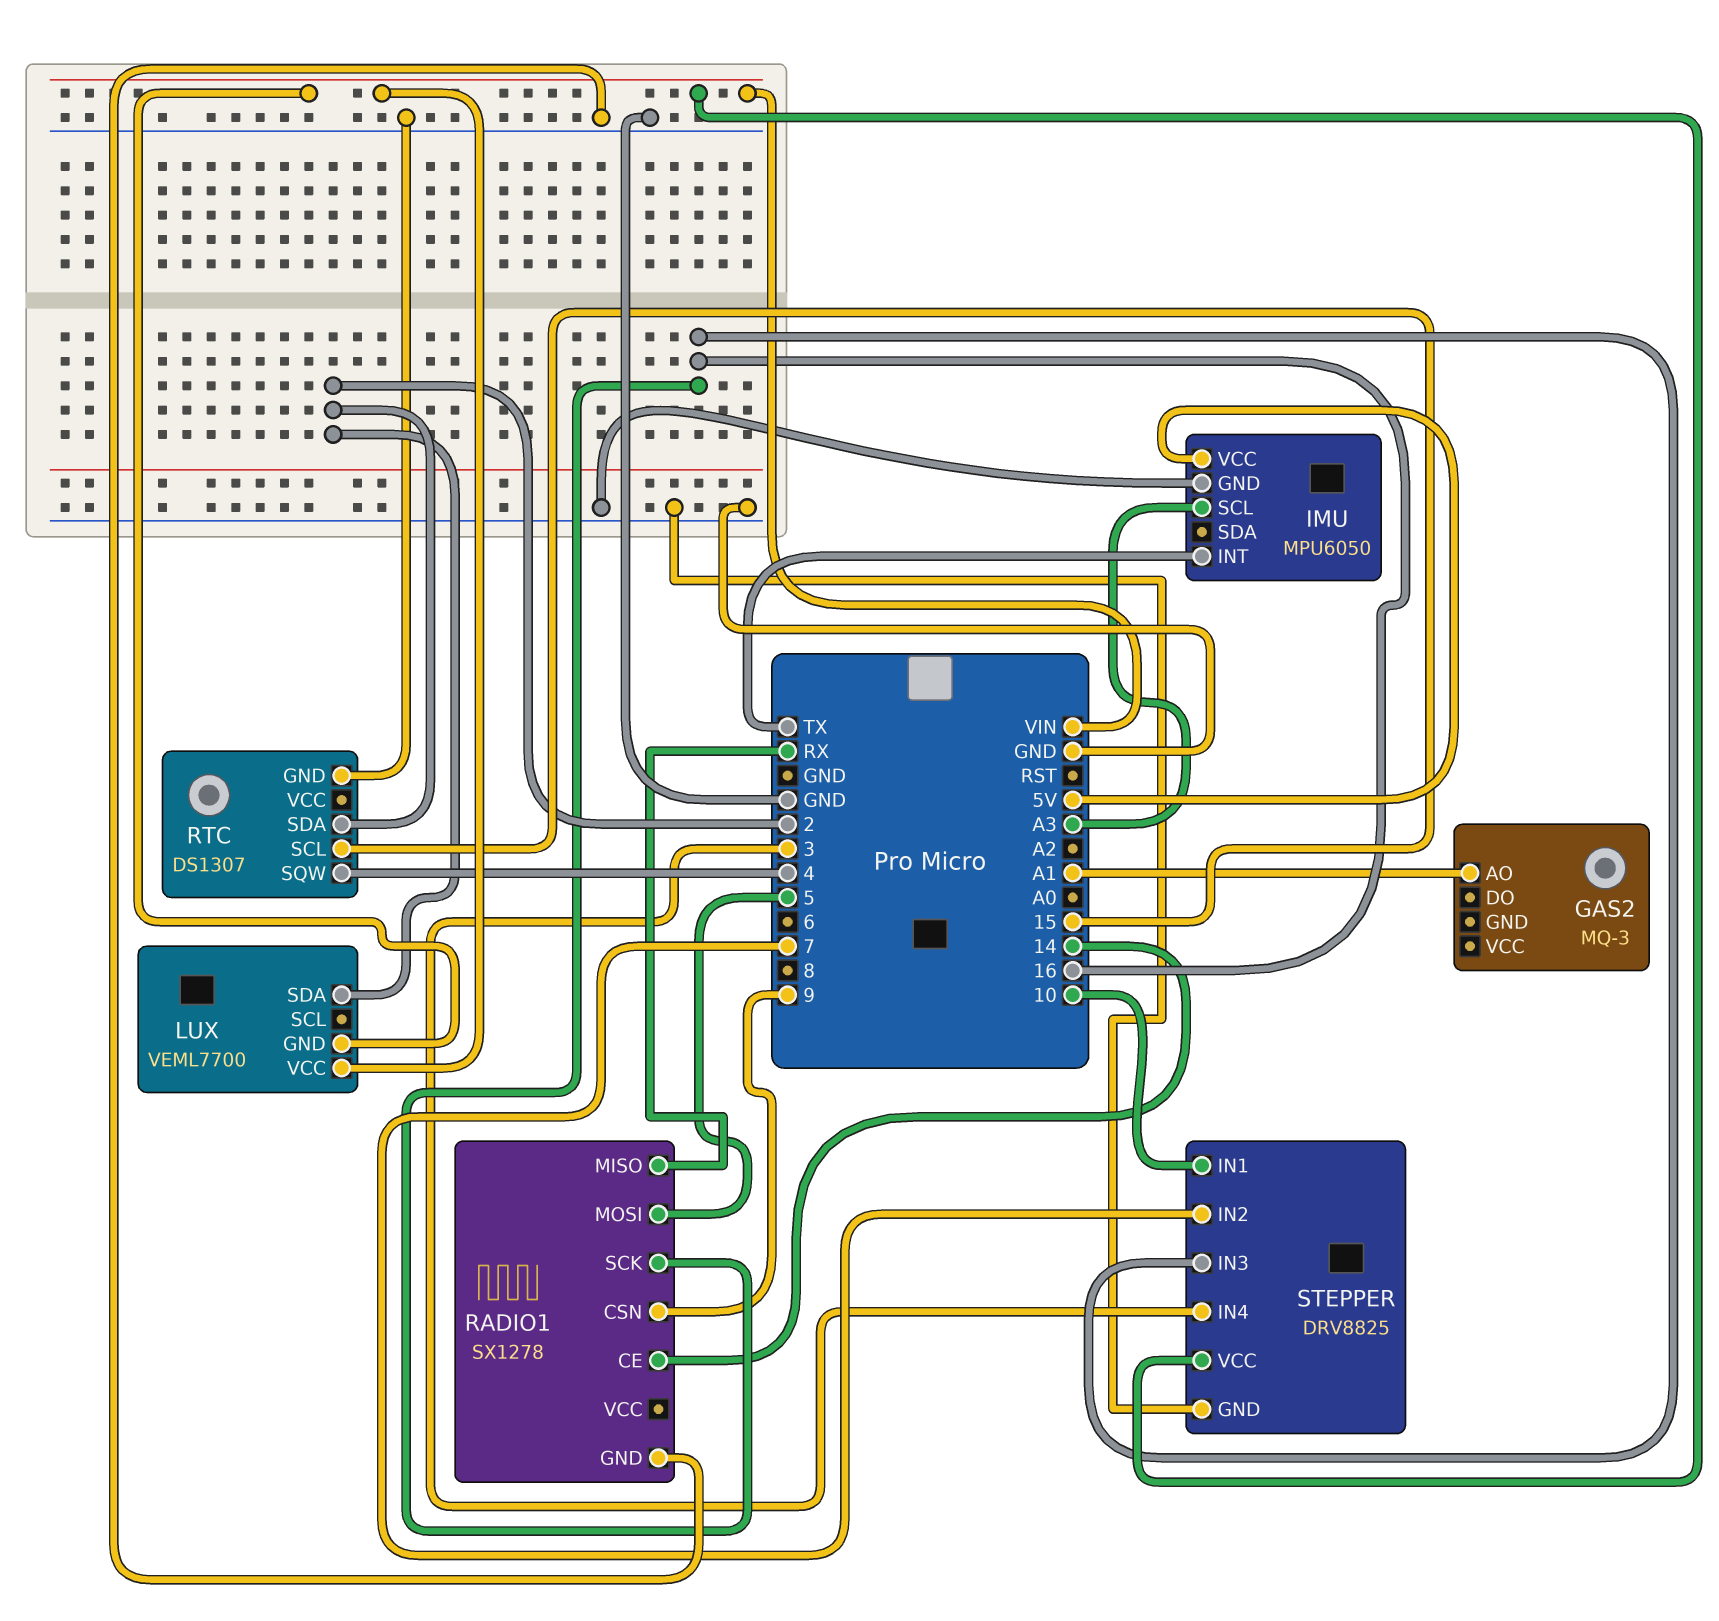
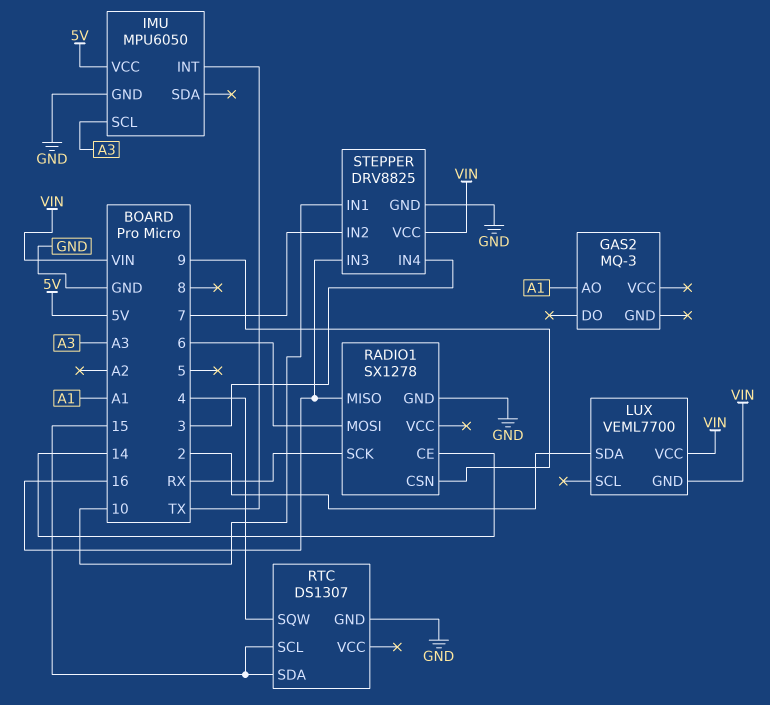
RADIO1 pin MISO: RX -> 16
RADIO1 pin MOSI: 5 -> 6
RADIO1 pin SCK: 16 -> RX
RTC pin SDA: 2 -> 15

